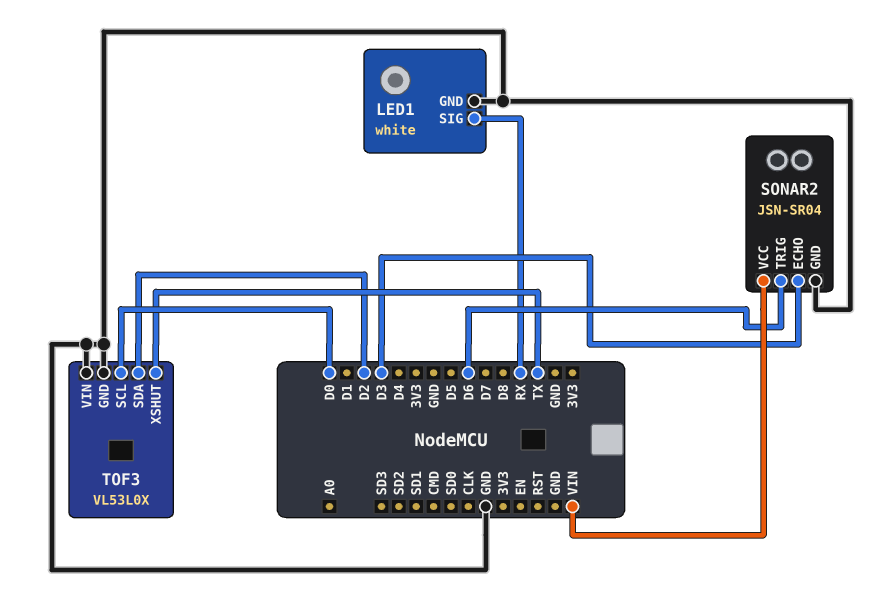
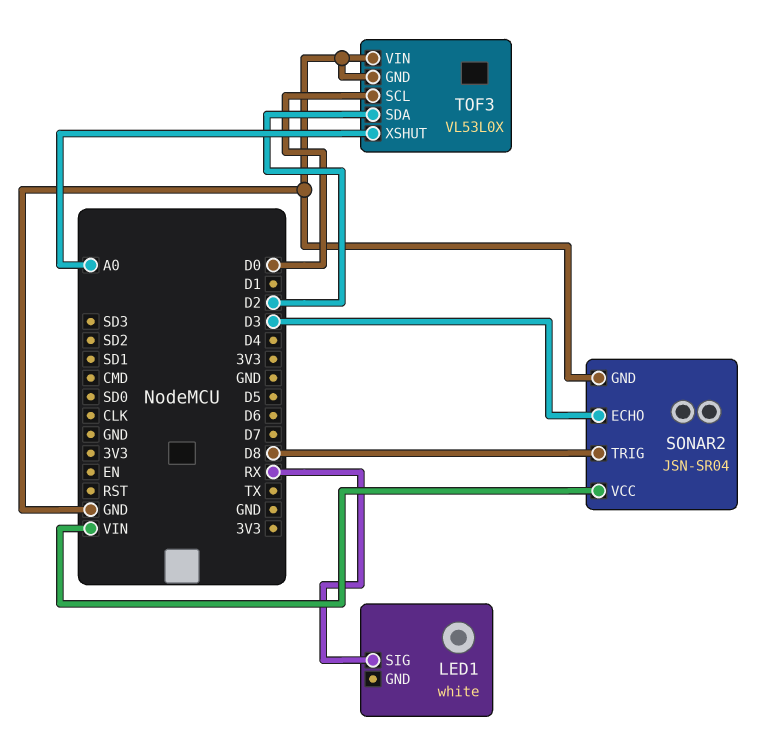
LED1 pin GND: GND -> none
SONAR2 pin TRIG: D6 -> D8
TOF3 pin XSHUT: TX -> A0

